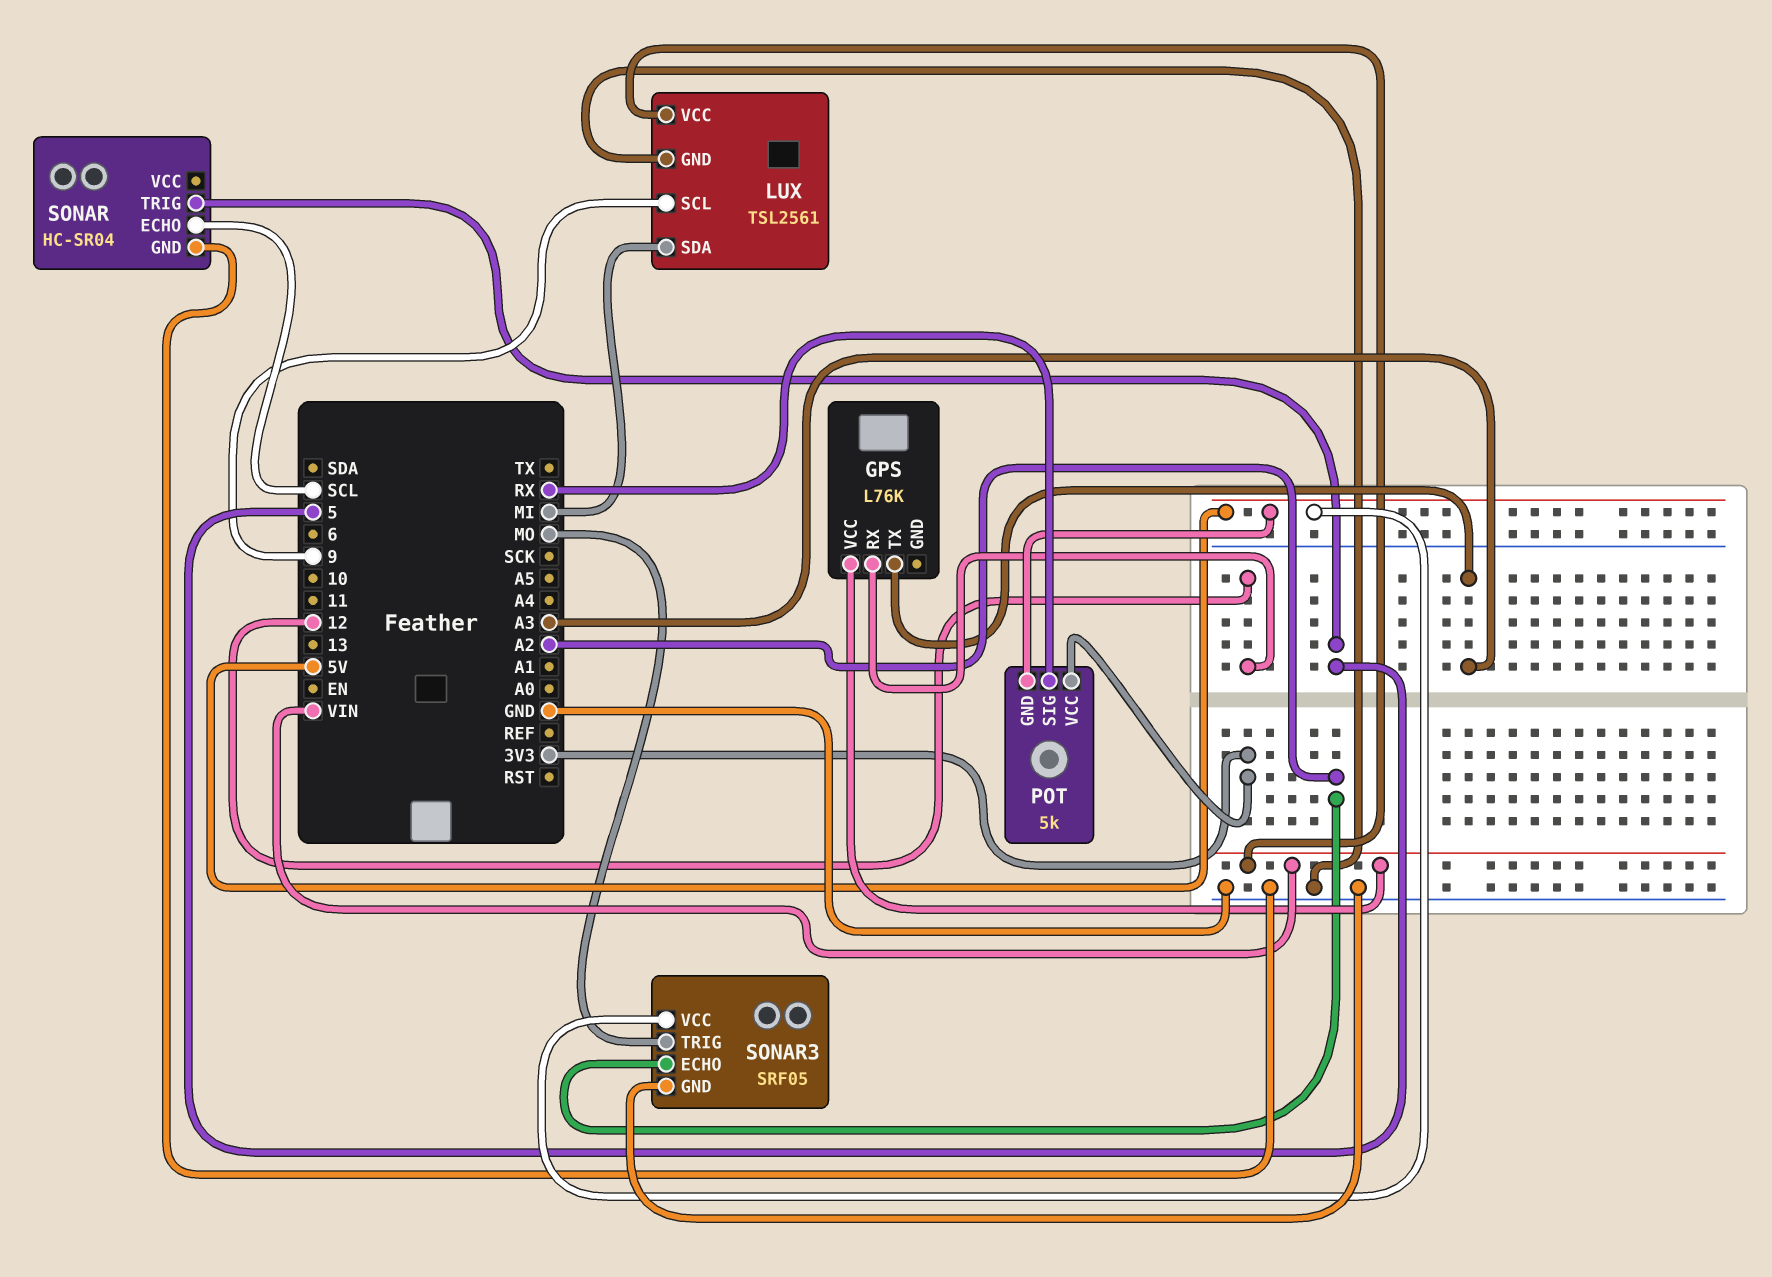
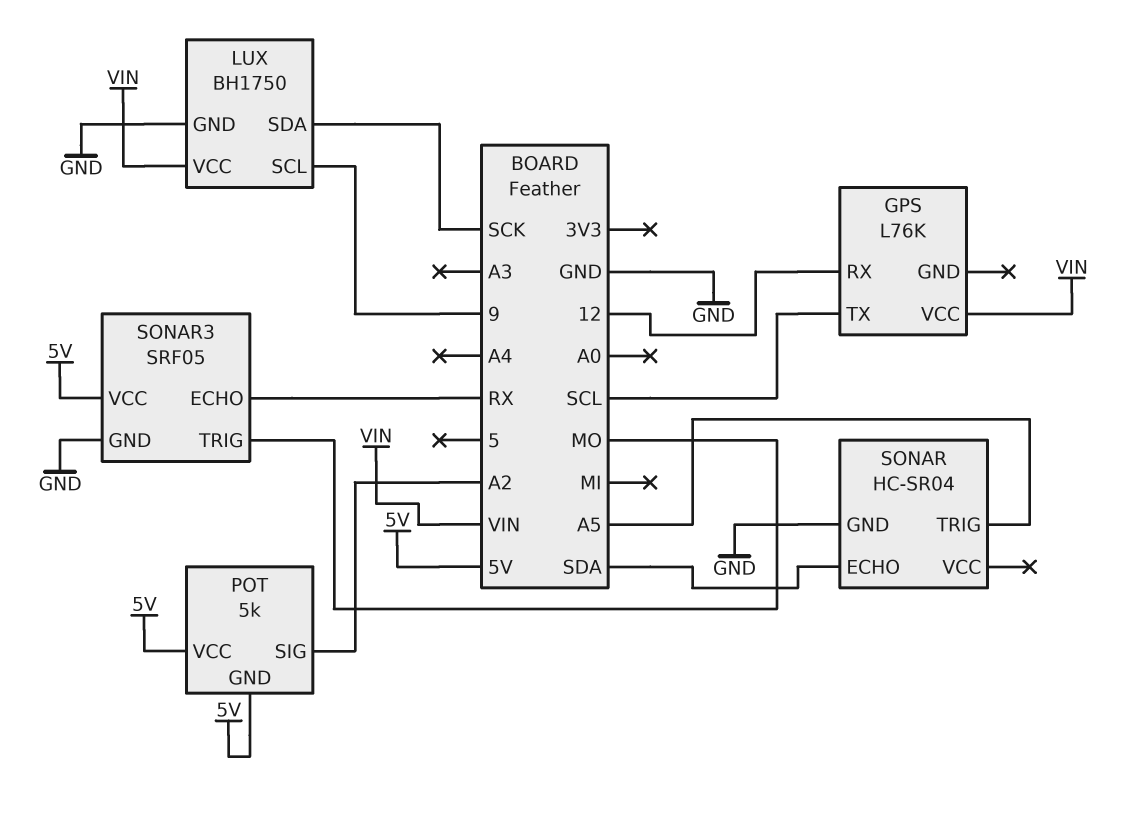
GPS pin TX: A3 -> SCL
LUX: TSL2561 -> BH1750
LUX pin SDA: MI -> SCK
POT pin SIG: RX -> A2
POT pin VCC: 3V3 -> 5V
SONAR pin ECHO: SCL -> SDA
SONAR pin TRIG: 5 -> A5
SONAR3 pin ECHO: A2 -> RX

